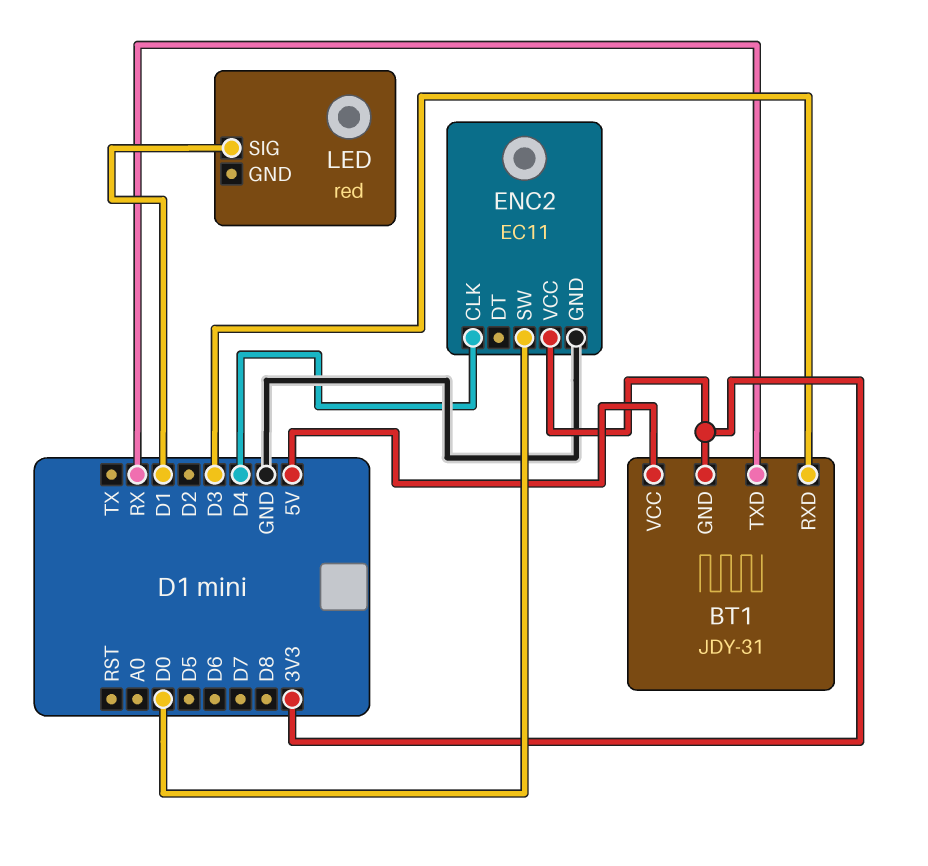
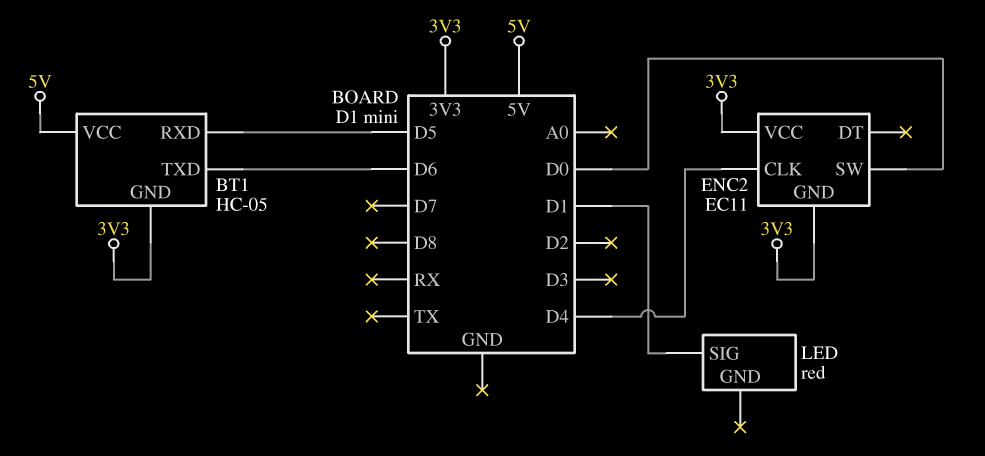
BT1: JDY-31 -> HC-05
BT1 pin RXD: D3 -> D5
BT1 pin TXD: RX -> D6
ENC2 pin GND: GND -> 3V3

